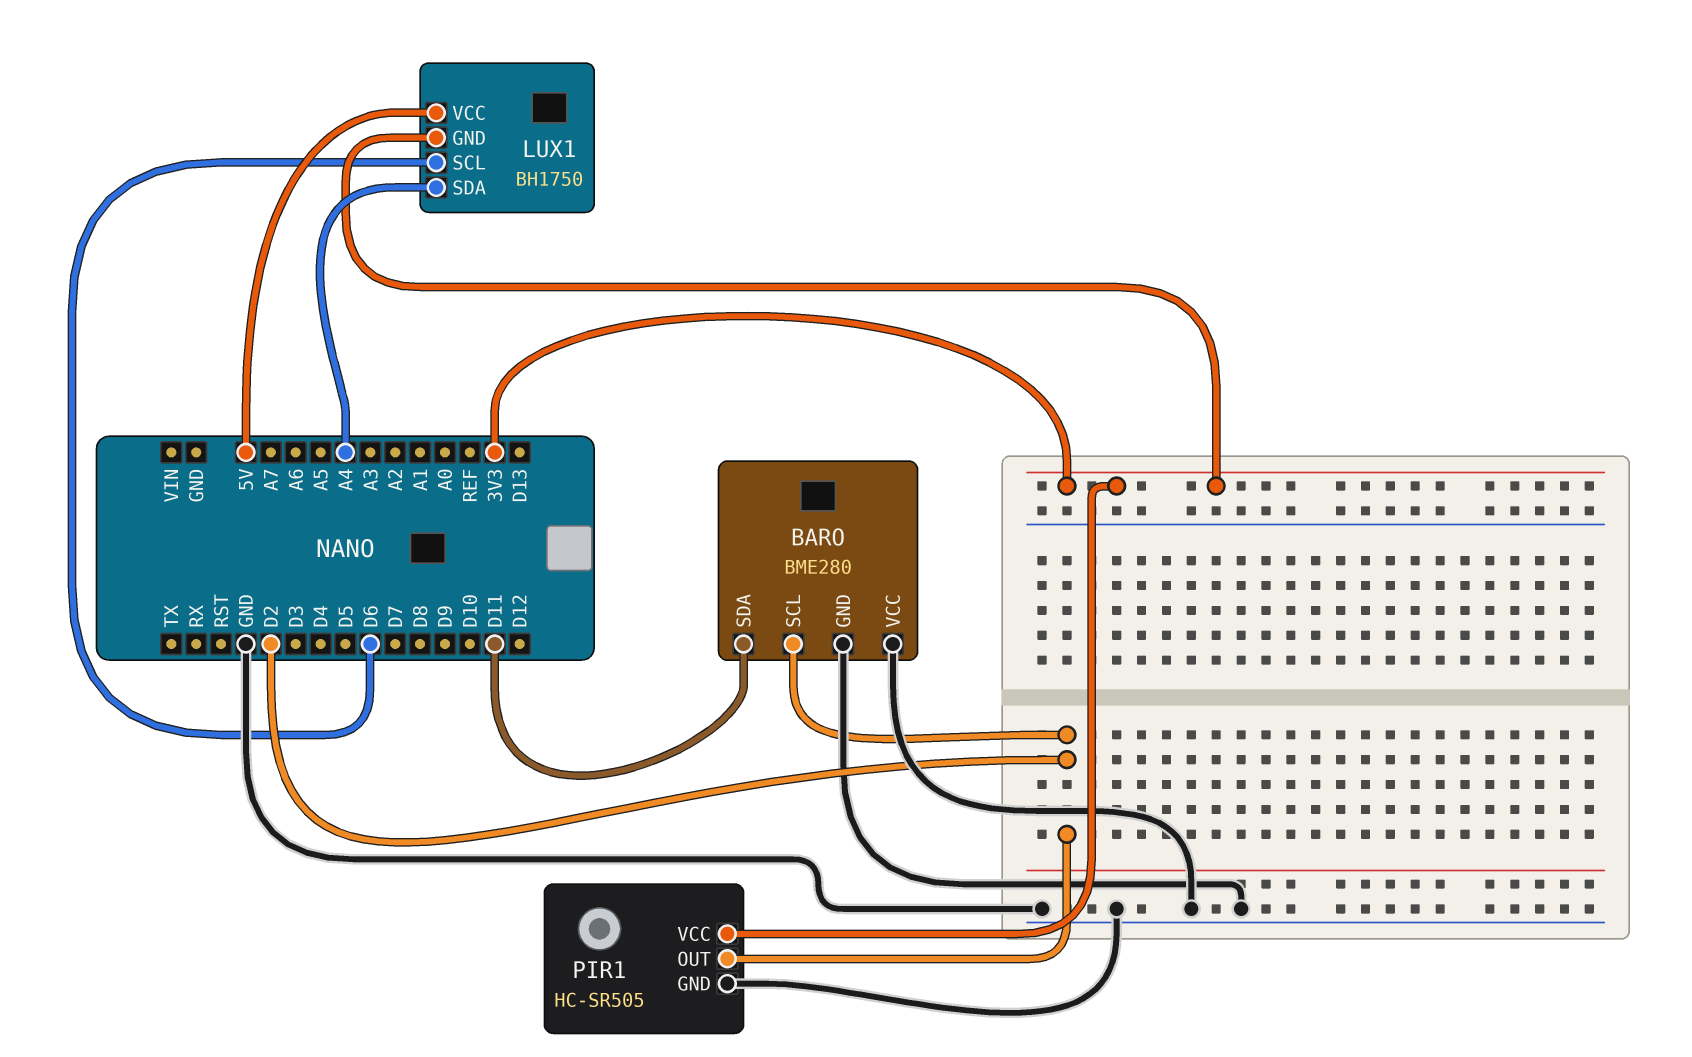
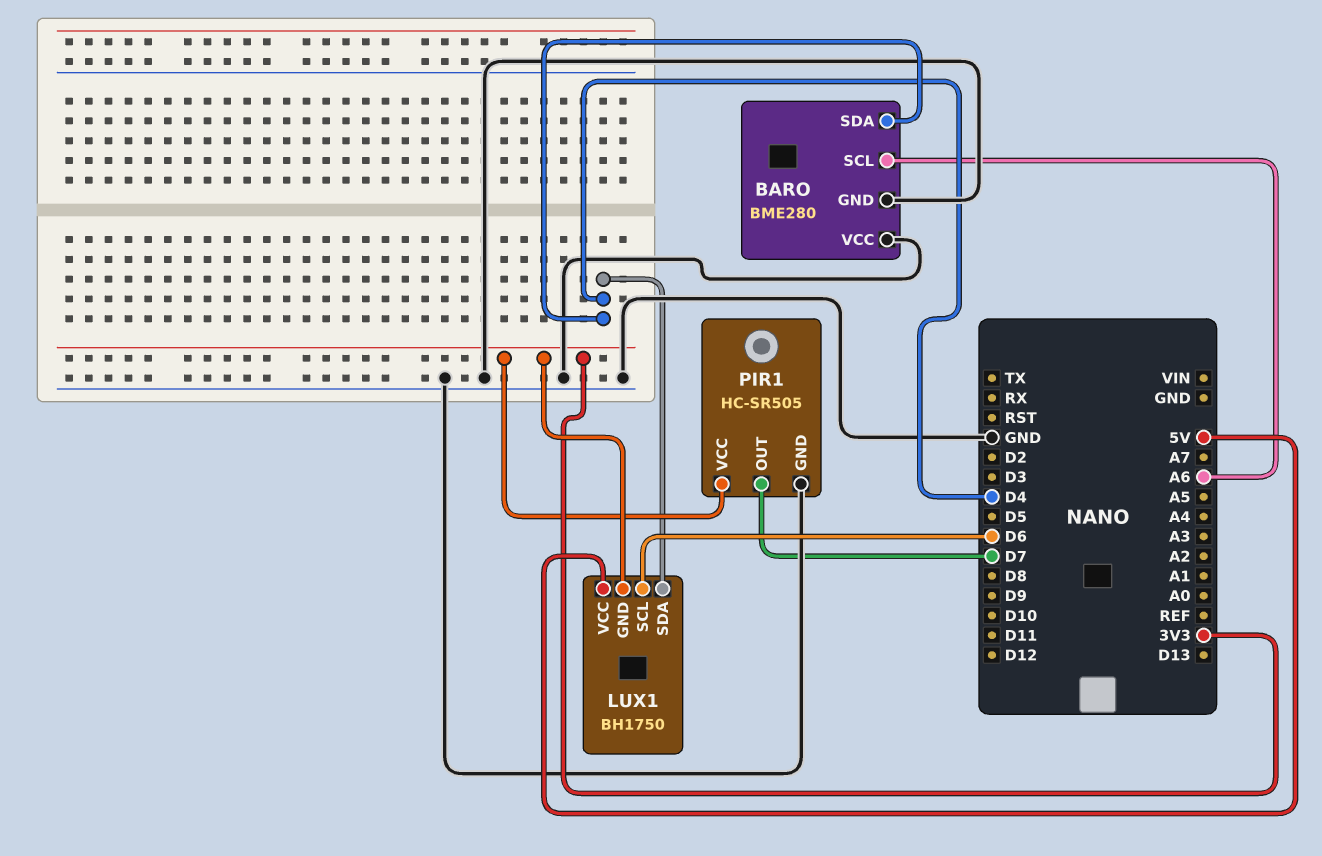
BARO pin SCL: D2 -> A6
BARO pin SDA: D11 -> D4
LUX1 pin SDA: A4 -> D4
PIR1 pin OUT: D2 -> D7

